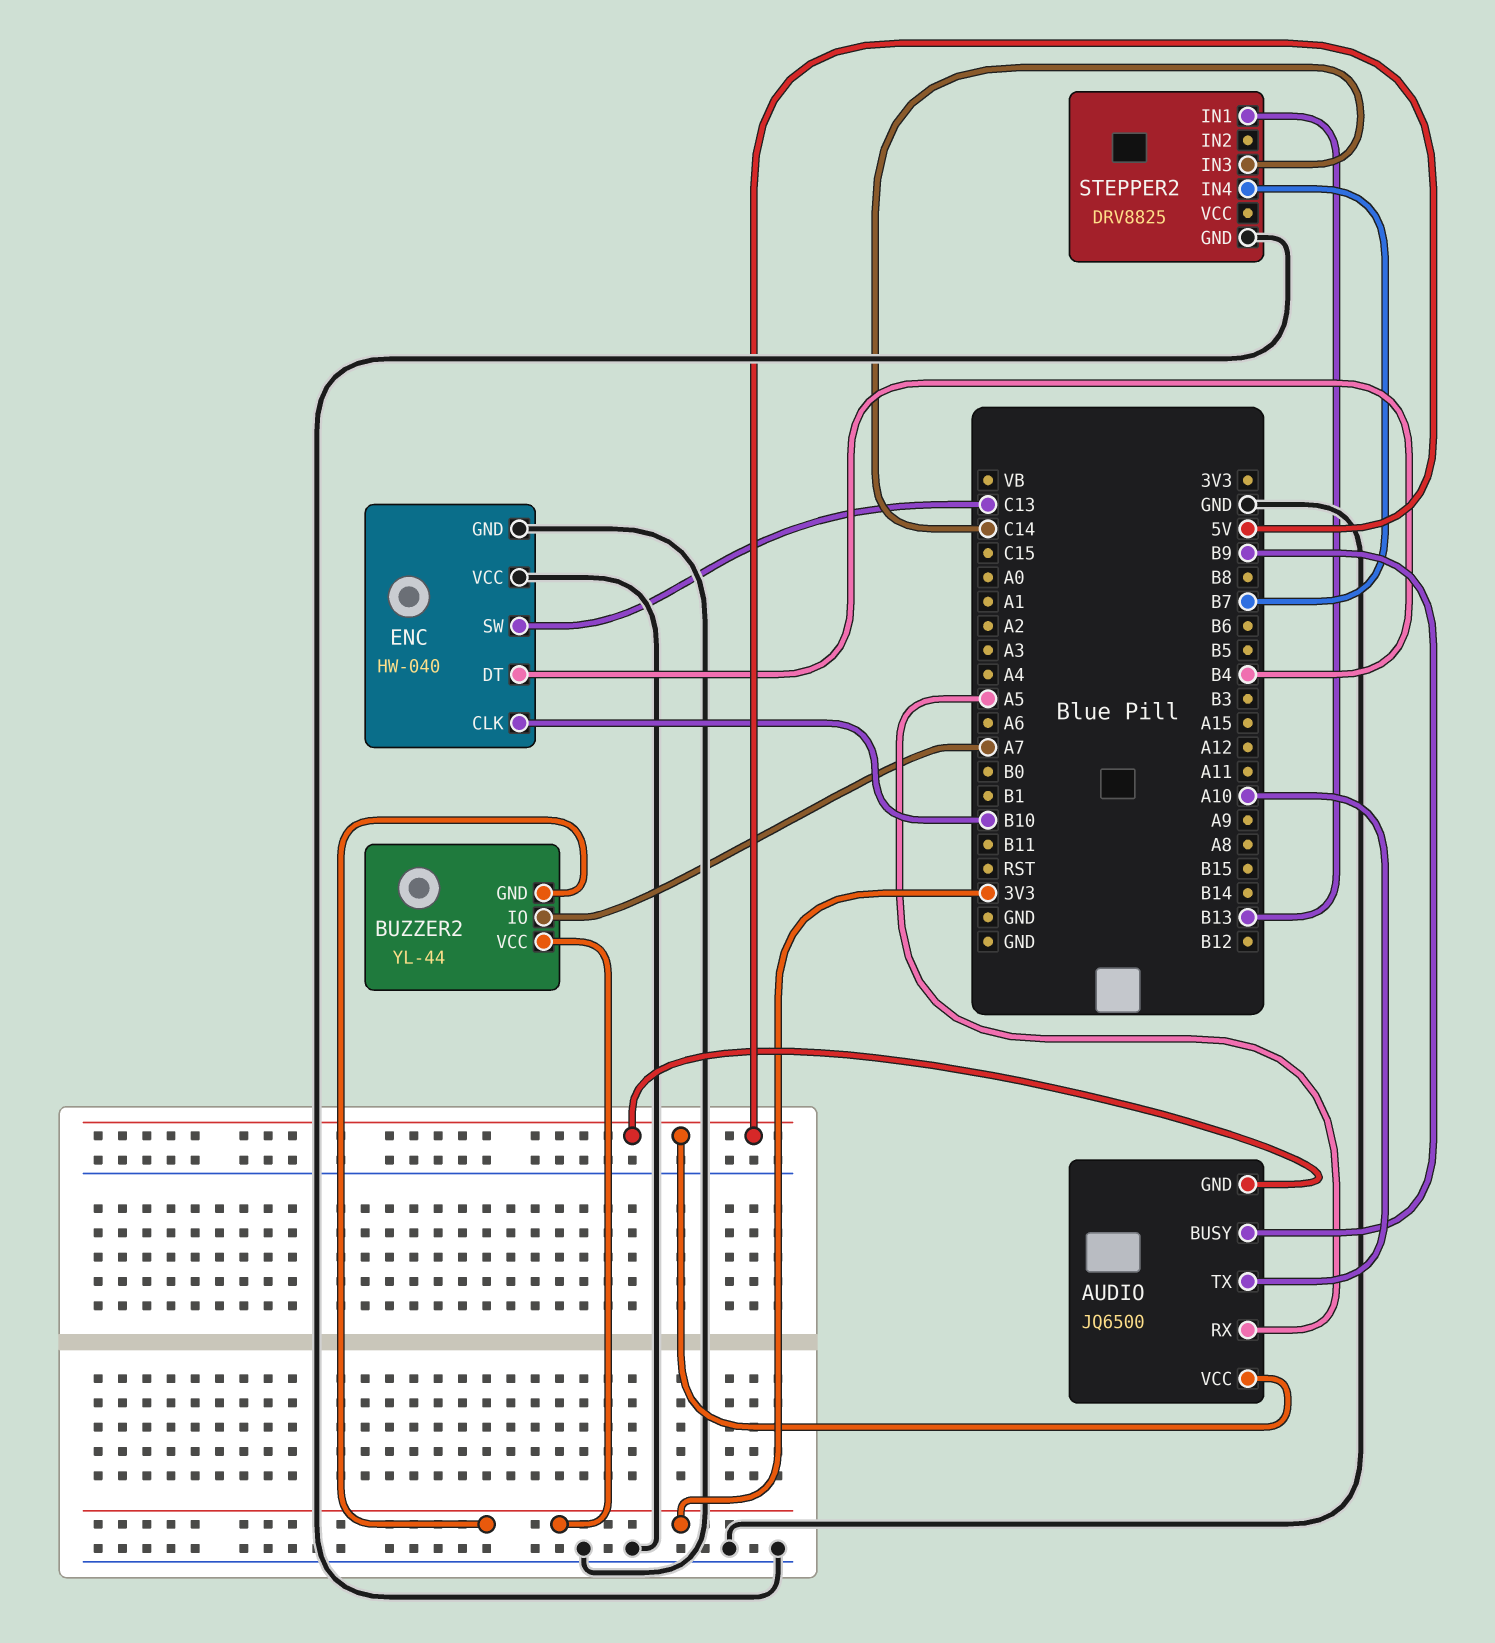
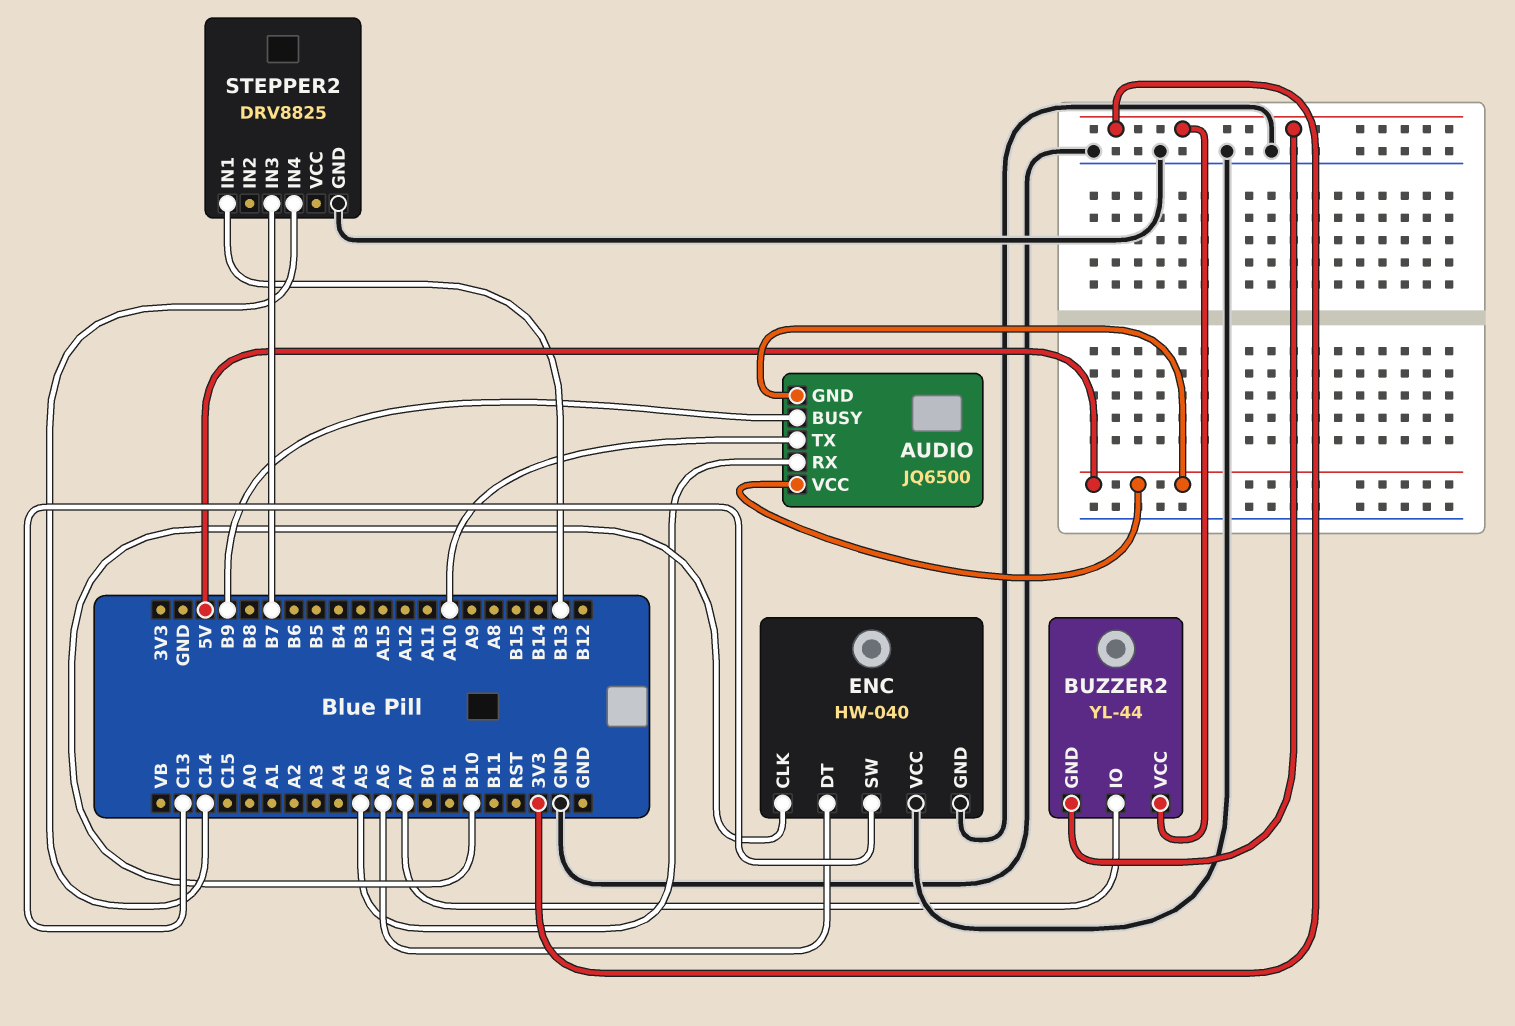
ENC pin DT: B4 -> A6
STEPPER2 pin IN3: C14 -> B7
STEPPER2 pin IN4: B7 -> C14

